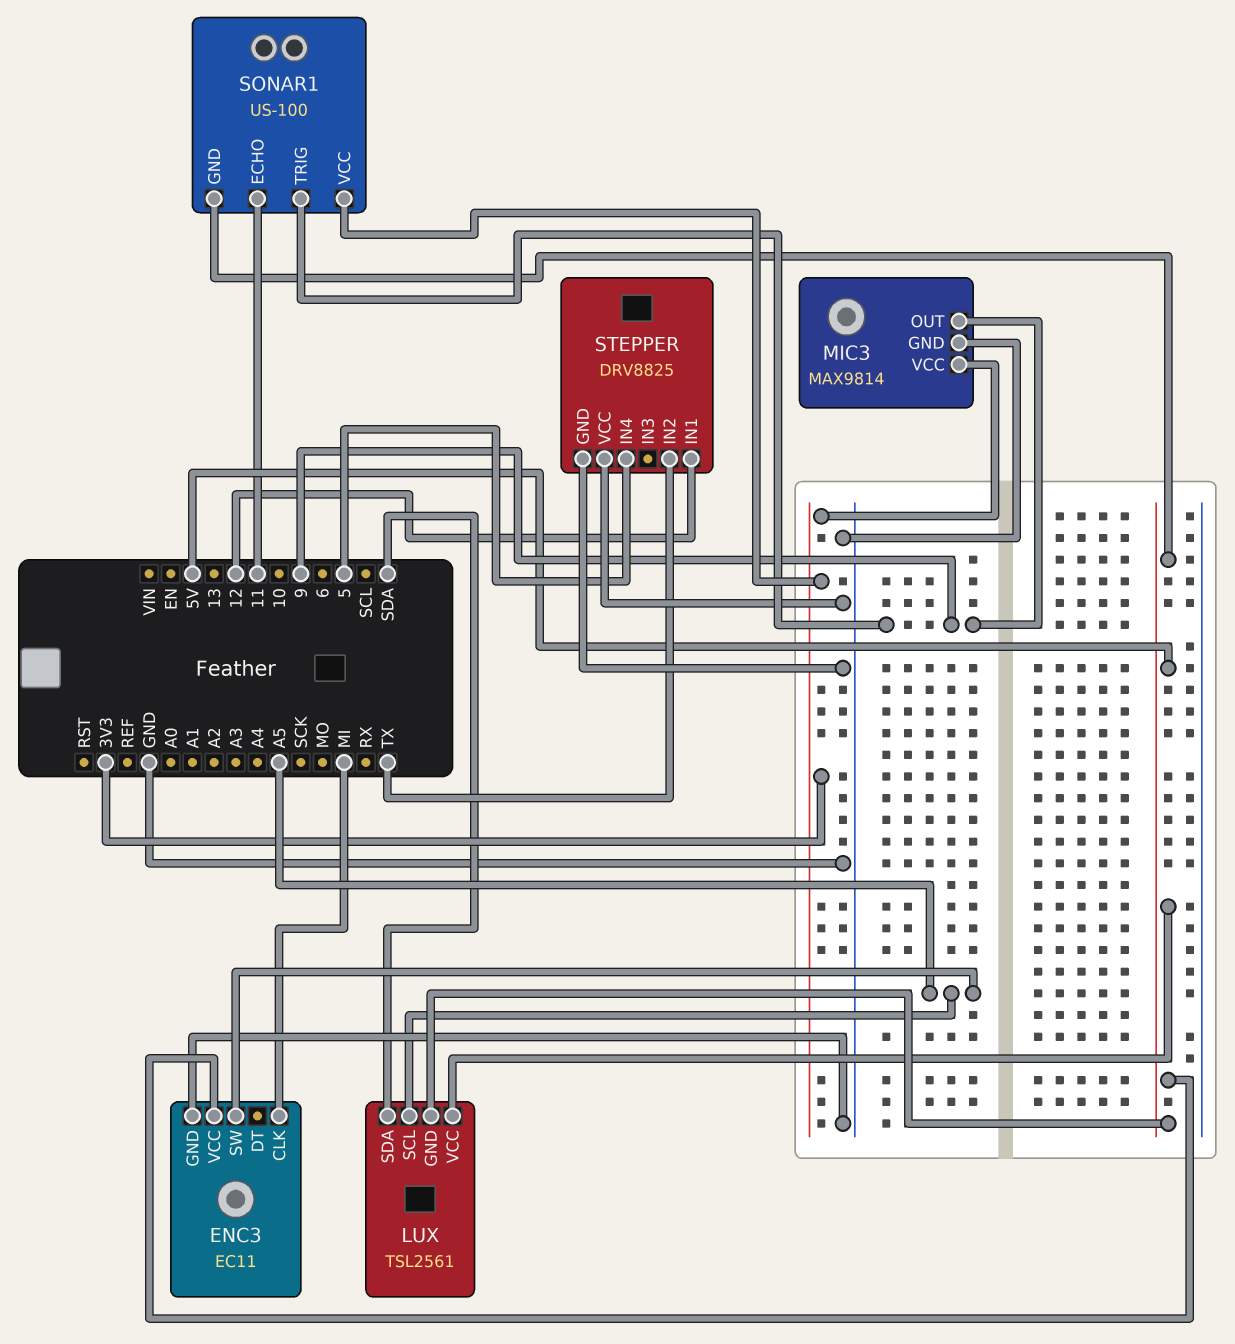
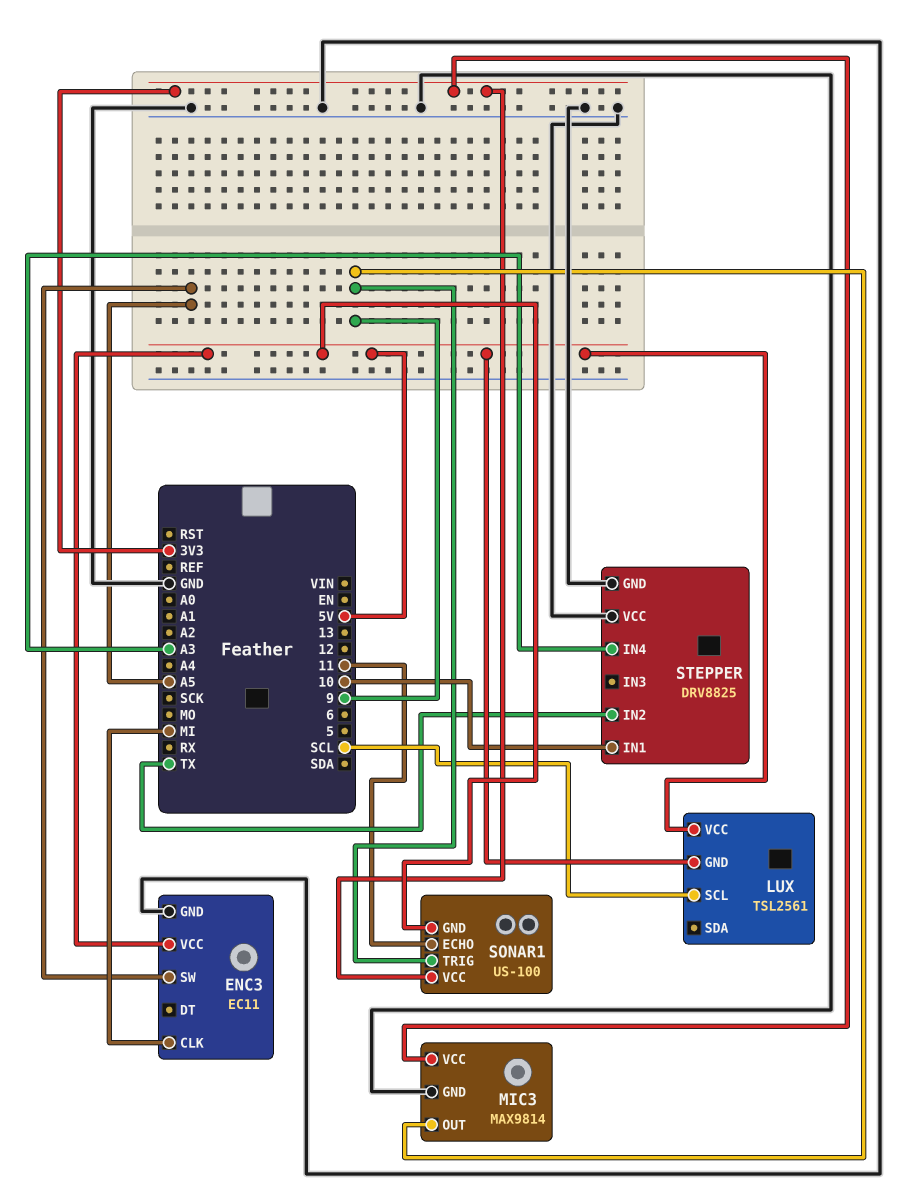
LUX pin SCL: A5 -> SCL
LUX pin SDA: SDA -> none
STEPPER pin IN1: 12 -> 10
STEPPER pin IN4: 5 -> A3

